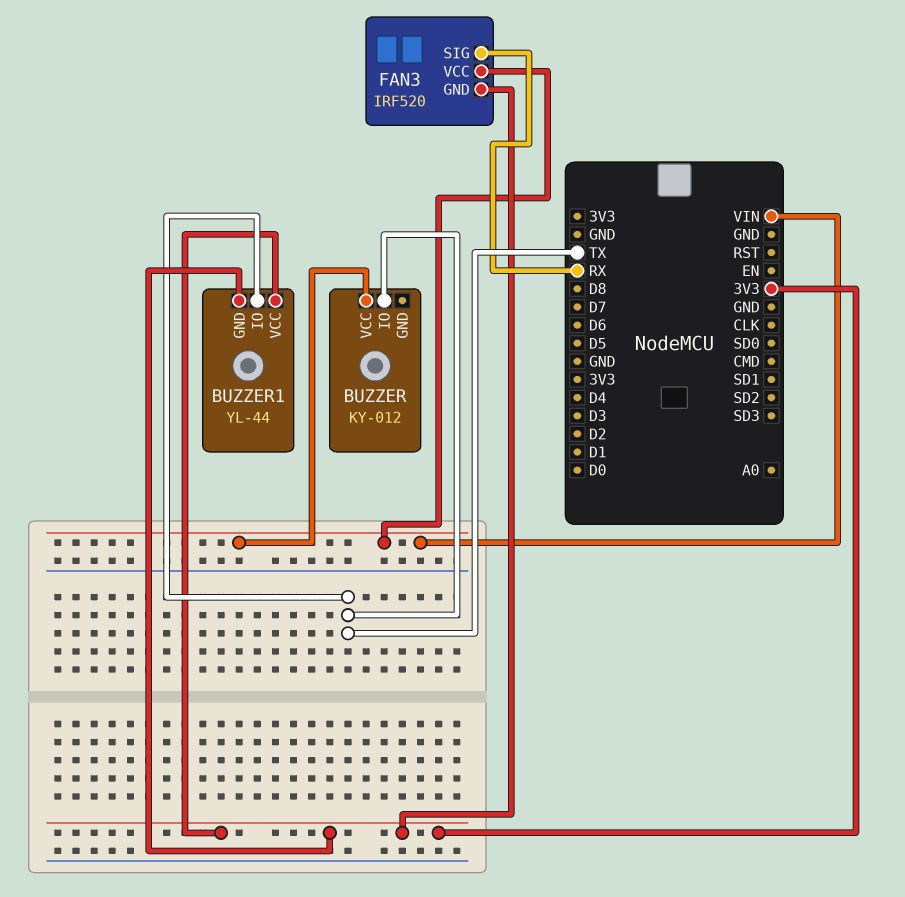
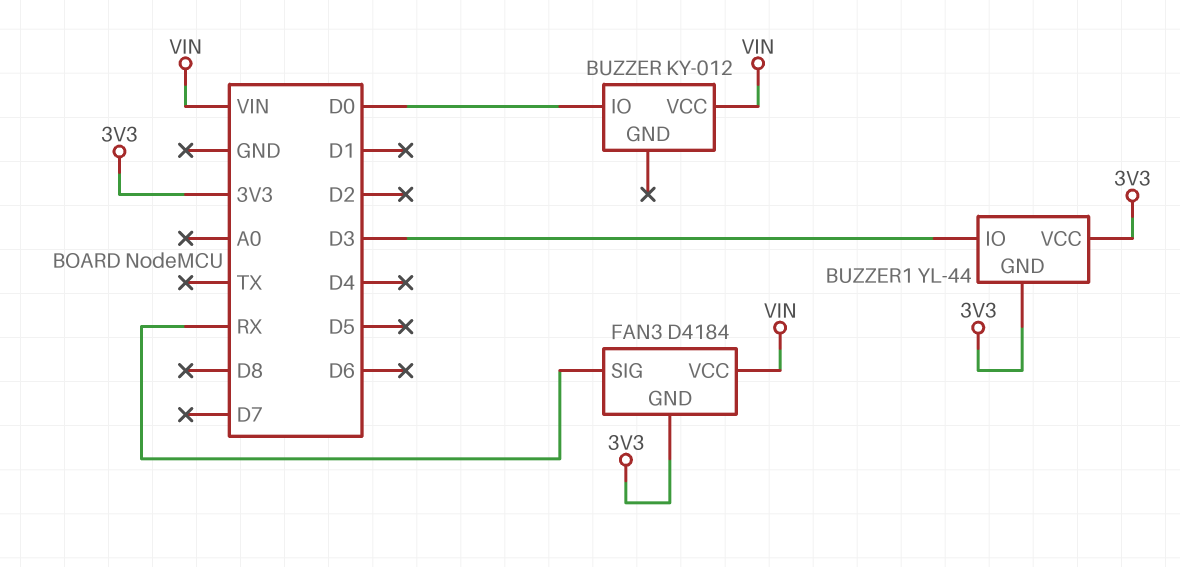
BUZZER pin IO: TX -> D0
BUZZER1 pin IO: TX -> D3
FAN3: IRF520 -> D4184

